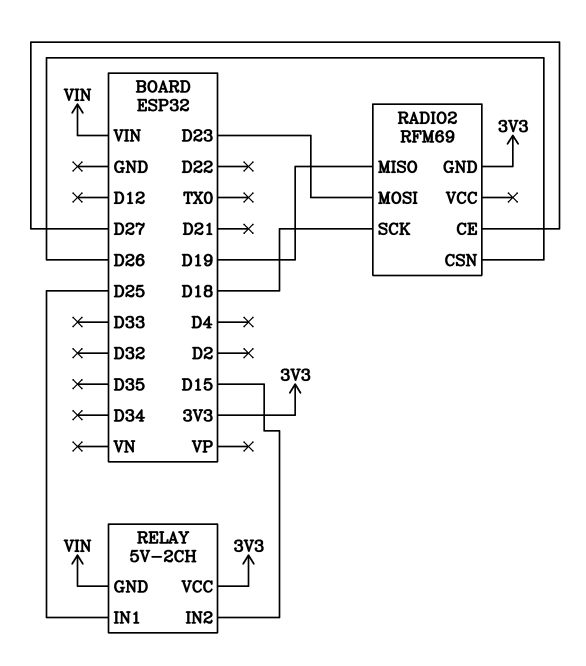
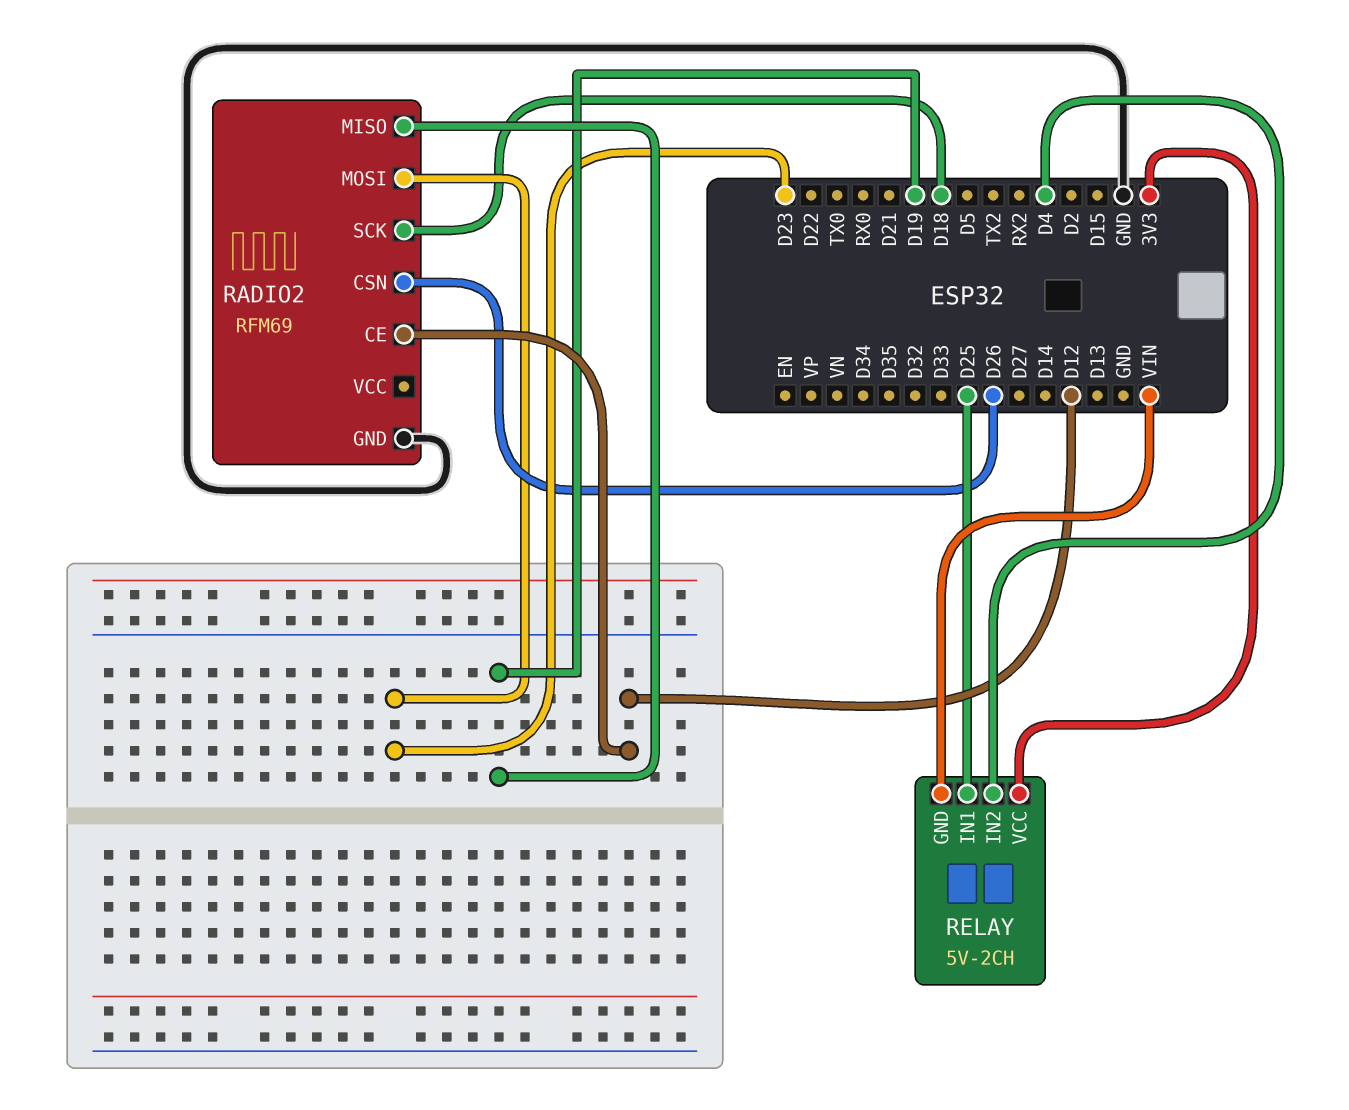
RADIO2 pin CE: D27 -> D12
RADIO2 pin GND: 3V3 -> GND
RELAY pin IN2: D15 -> D4

